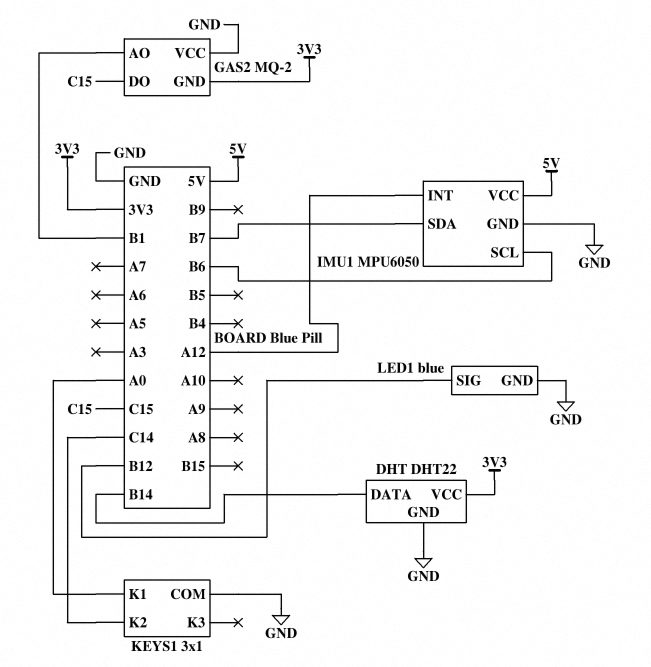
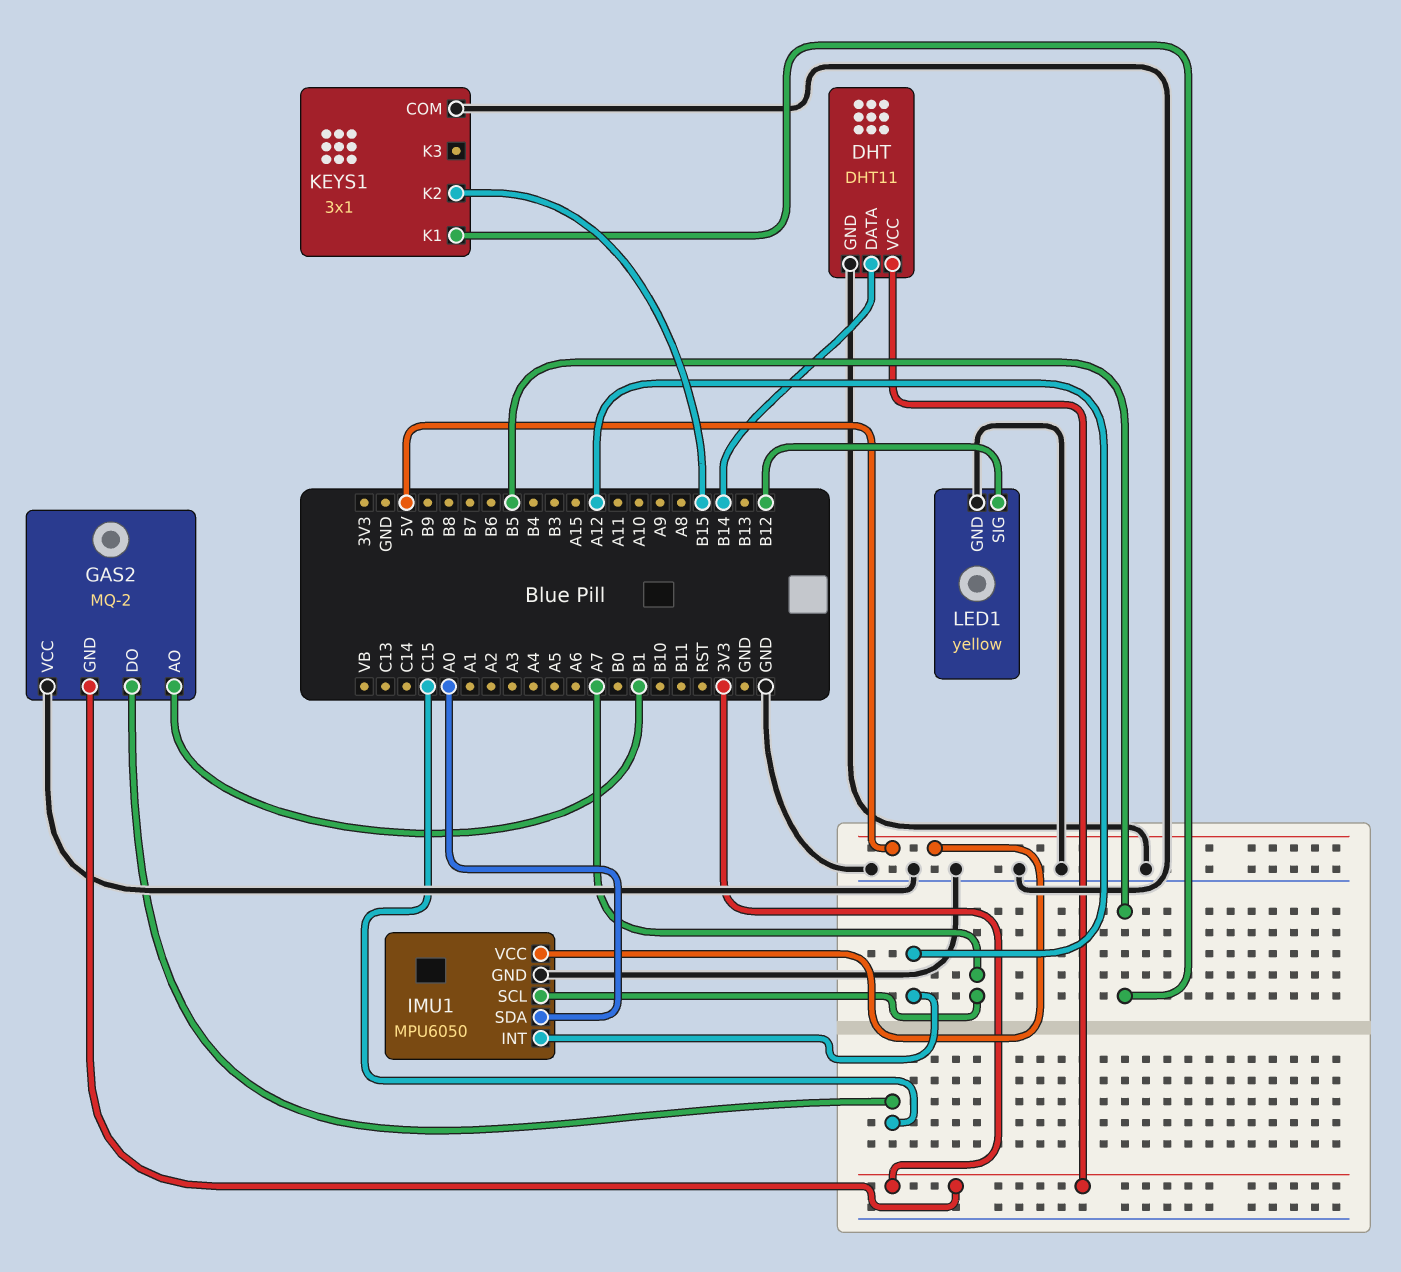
DHT: DHT22 -> DHT11
IMU1 pin SCL: B6 -> A7
IMU1 pin SDA: B7 -> A0
KEYS1 pin K1: A0 -> B5
KEYS1 pin K2: C14 -> B15
LED1: blue -> yellow

